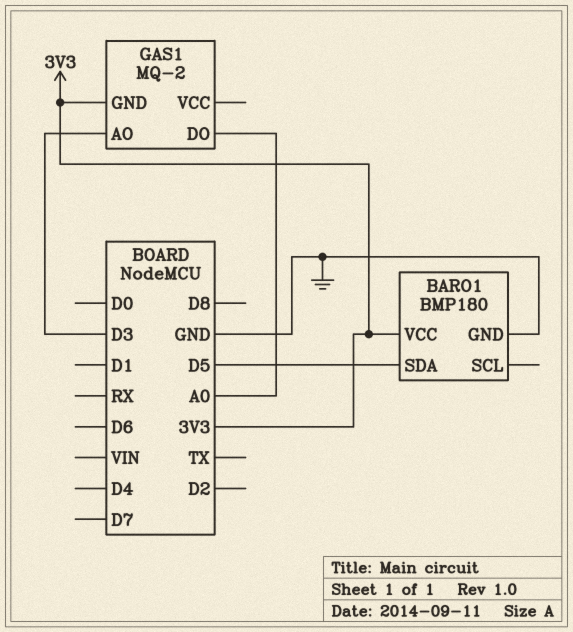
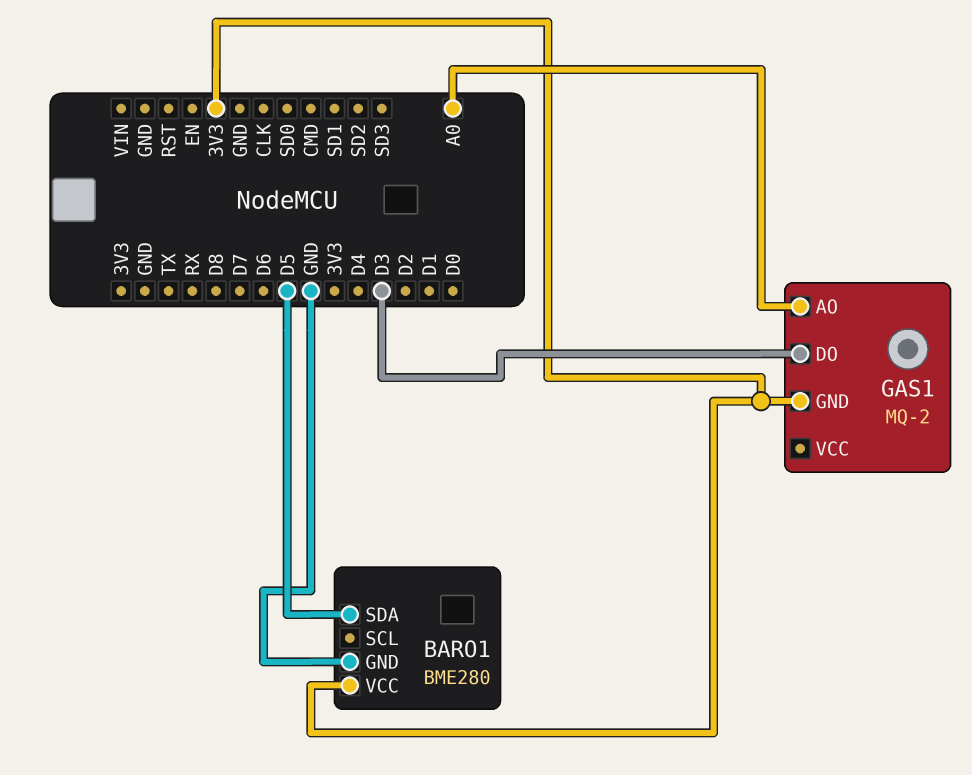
BARO1: BMP180 -> BME280
GAS1 pin AO: D3 -> A0
GAS1 pin DO: A0 -> D3

